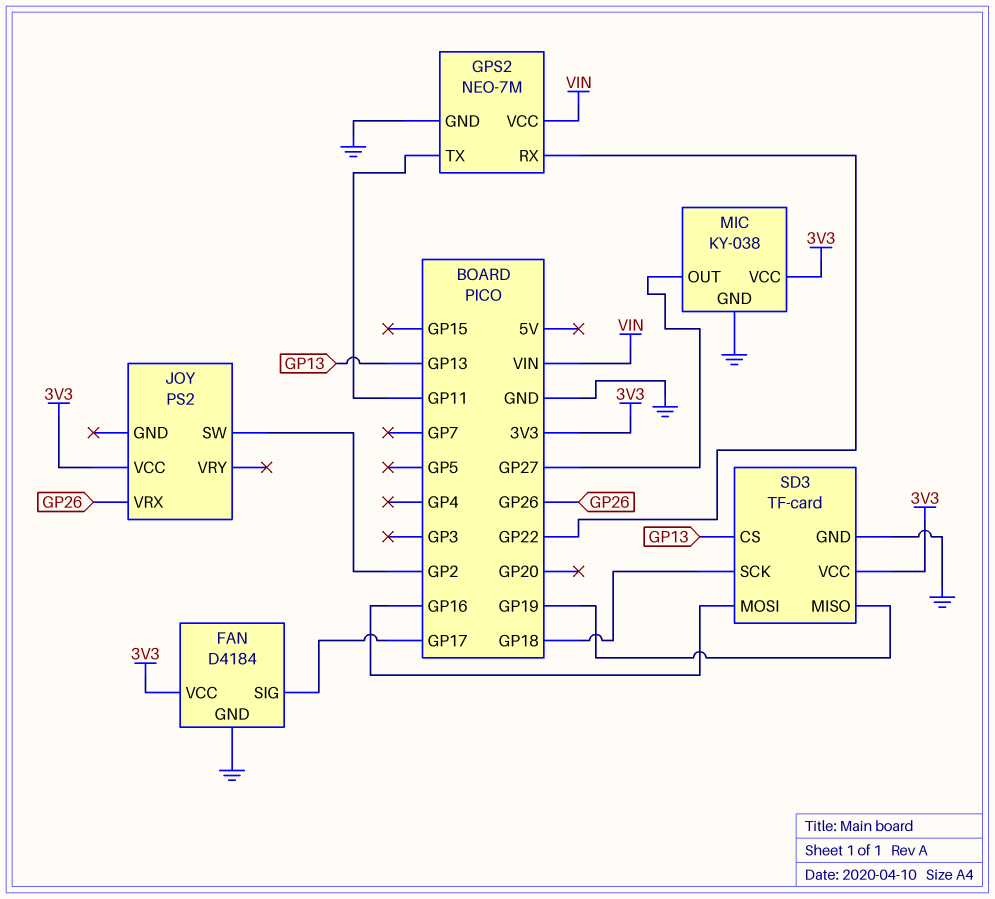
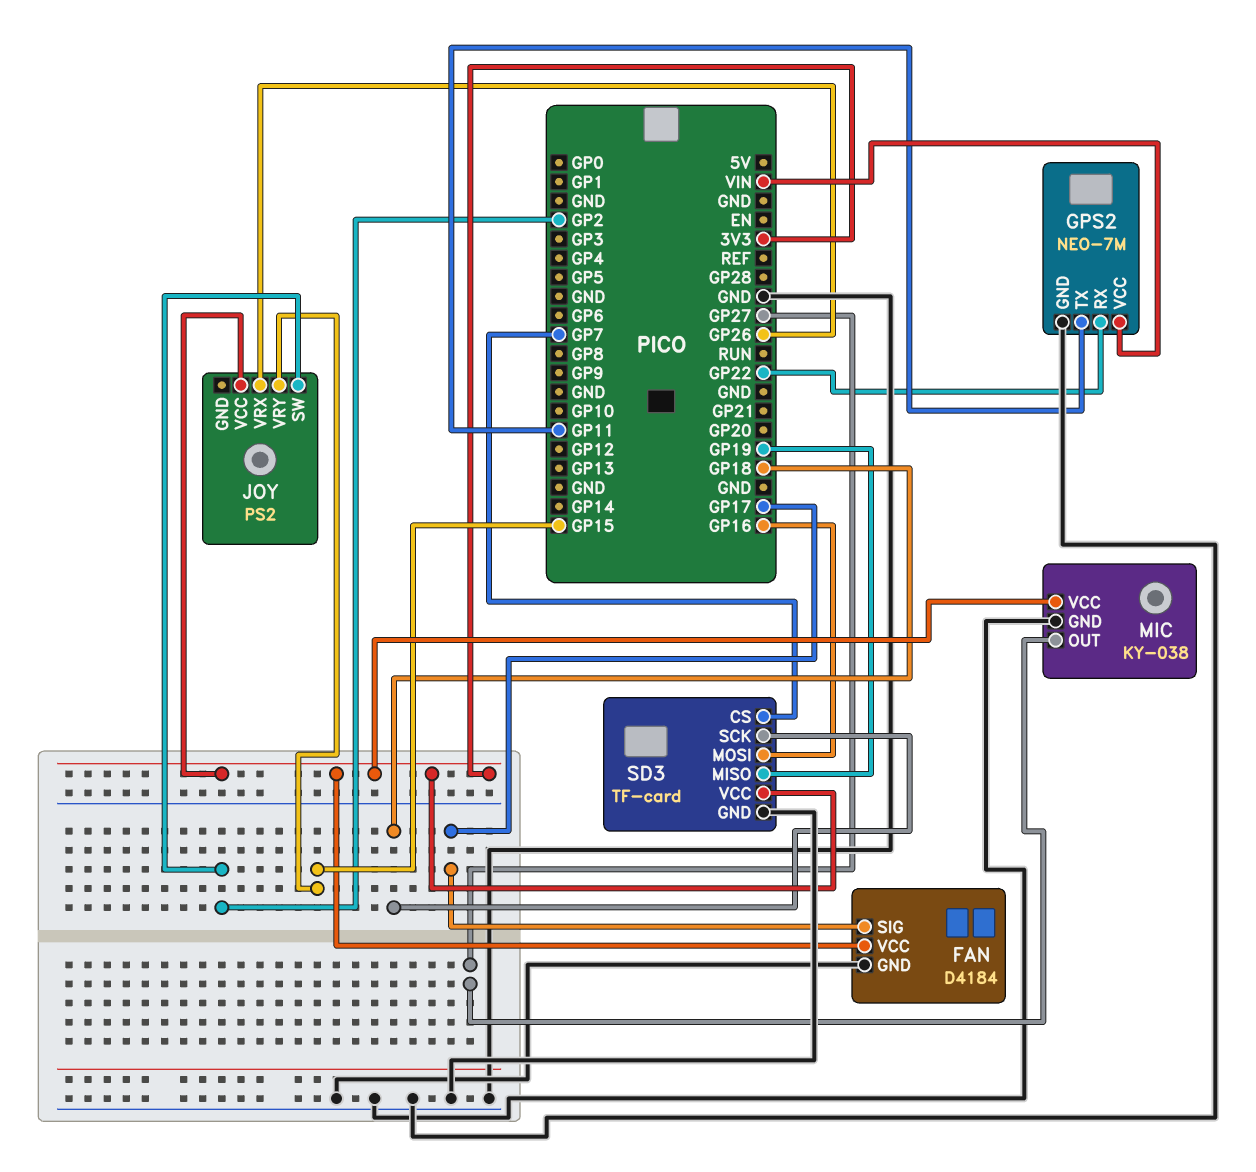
JOY pin VRY: none -> GP15
SD3 pin CS: GP13 -> GP7

